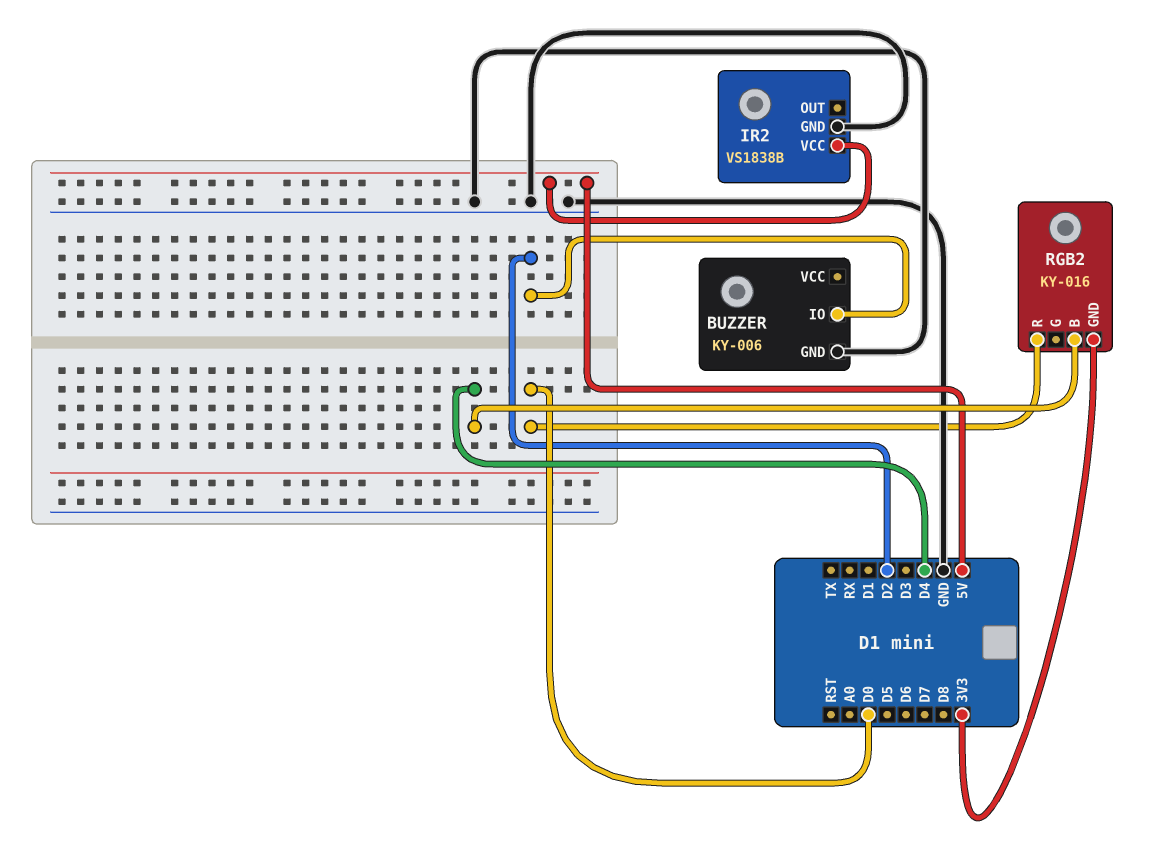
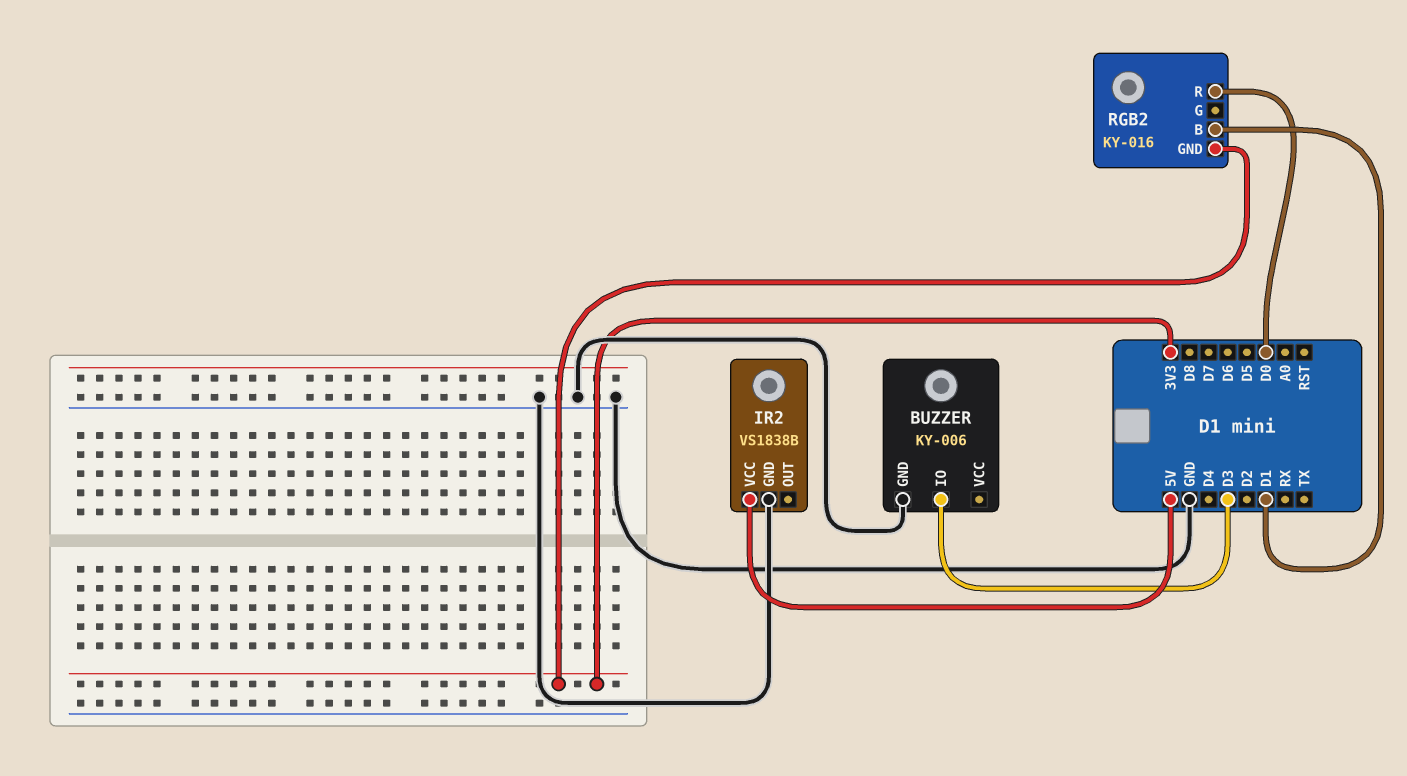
BUZZER pin IO: D2 -> D3
RGB2 pin B: D4 -> D1

